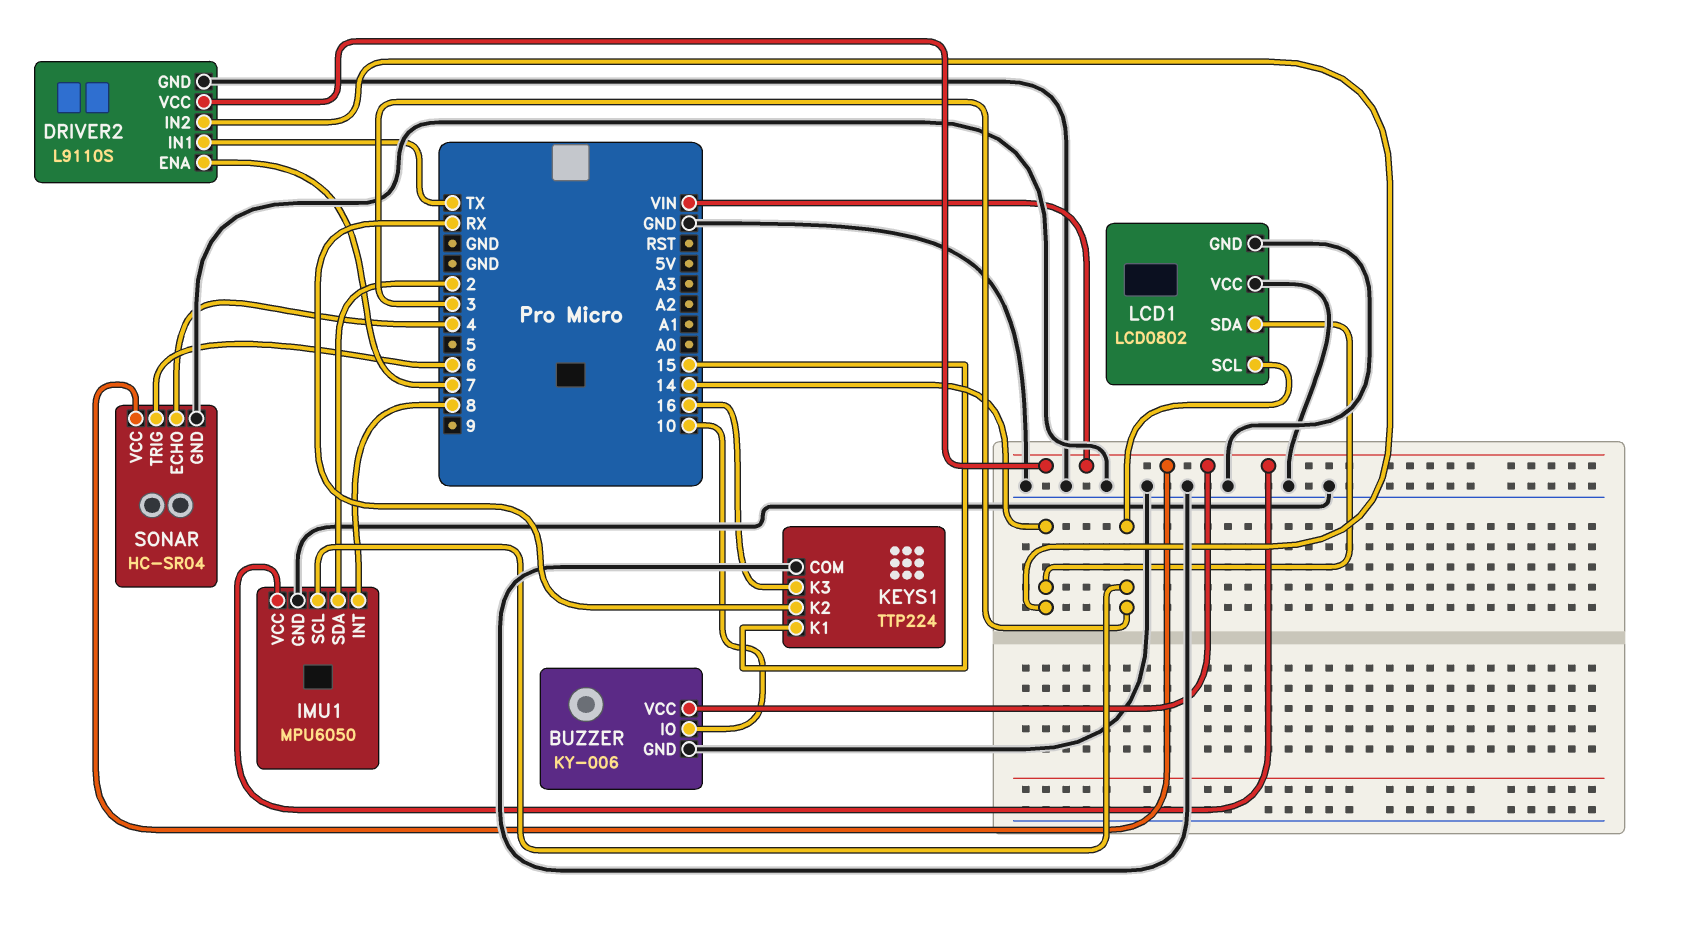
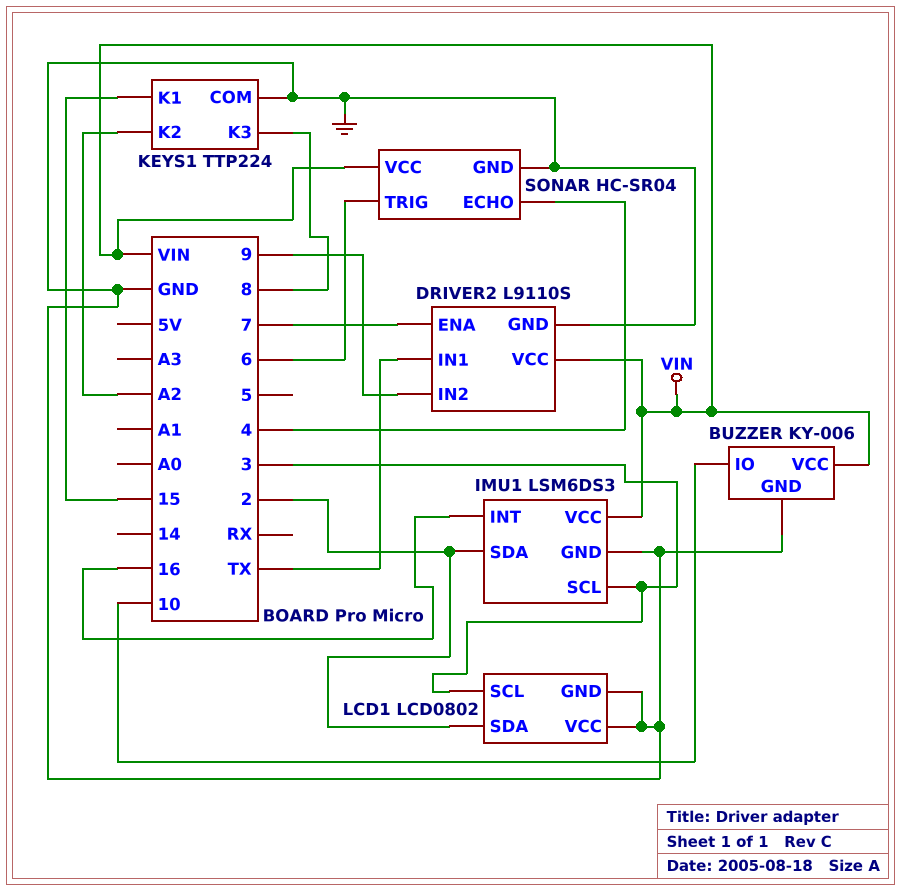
DRIVER2 pin IN2: 14 -> 9
IMU1: MPU6050 -> LSM6DS3
IMU1 pin INT: 8 -> 16
KEYS1 pin K2: RX -> A2
KEYS1 pin K3: 16 -> 8
LCD1 pin SDA: 14 -> 2

